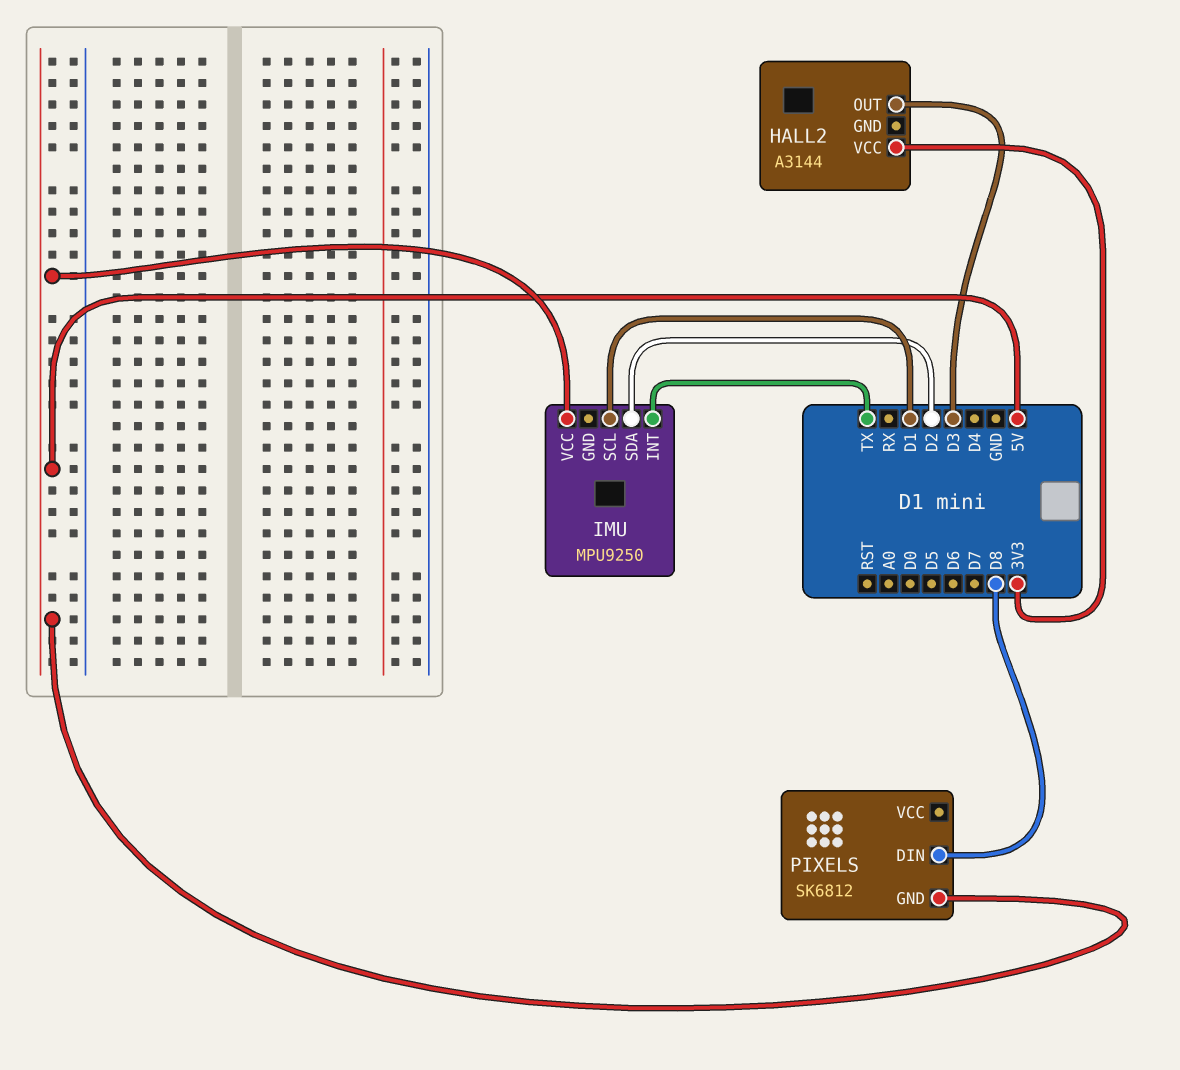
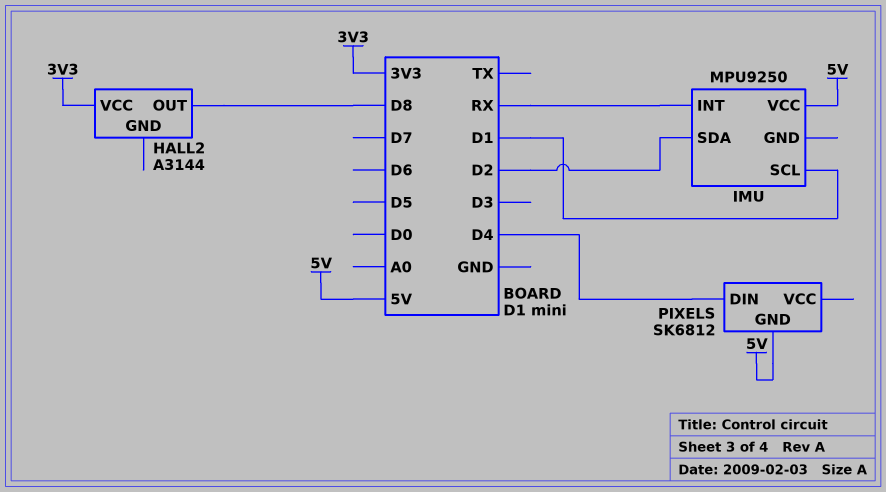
HALL2 pin OUT: D3 -> D8
IMU pin INT: TX -> RX
PIXELS pin DIN: D8 -> D4

